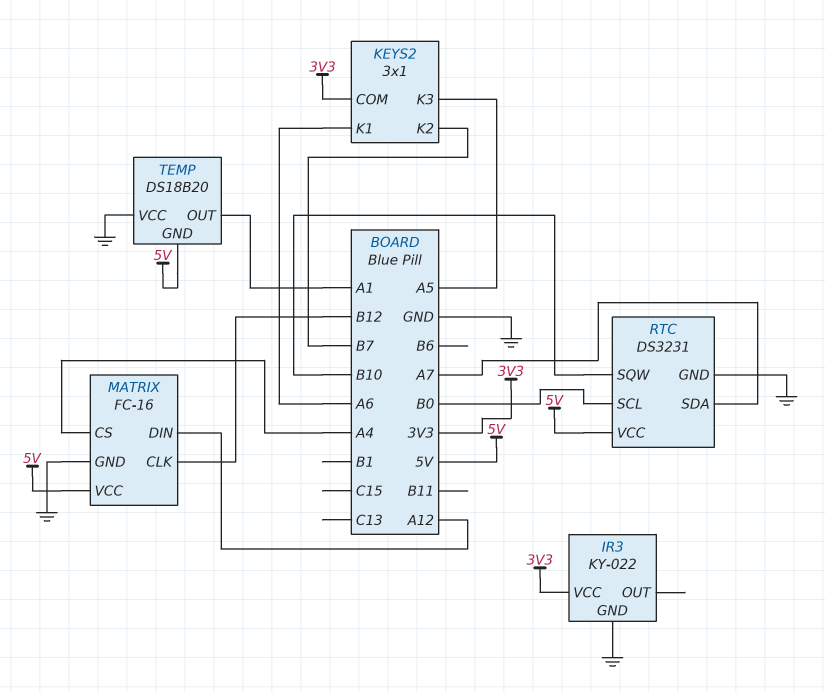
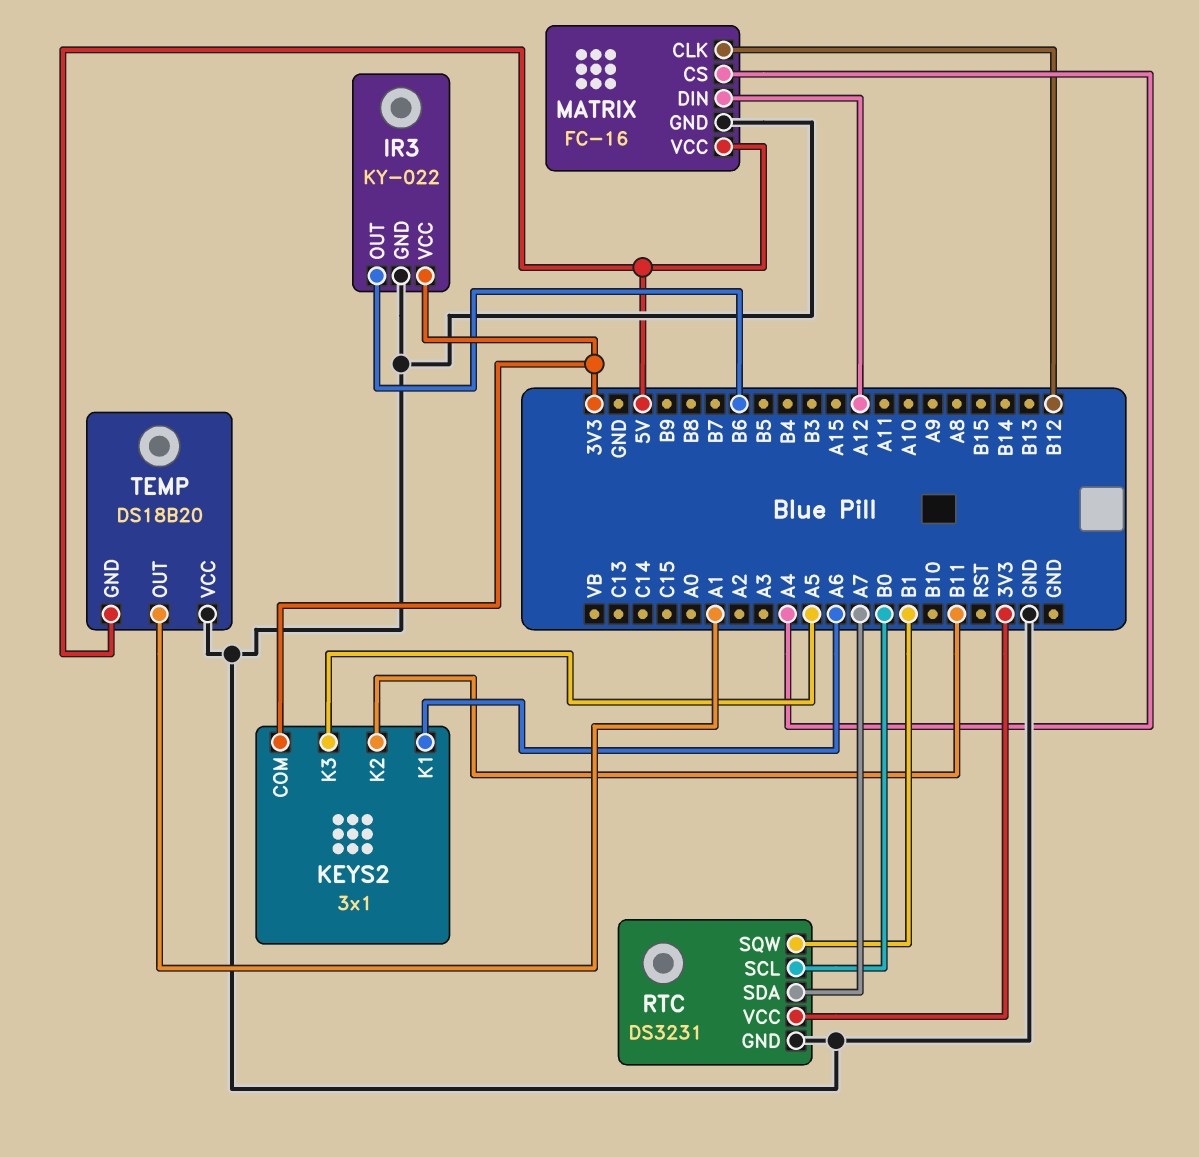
IR3 pin OUT: none -> B6
KEYS2 pin K2: B7 -> B11
RTC pin SQW: B10 -> B1
RTC pin VCC: 5V -> 3V3

